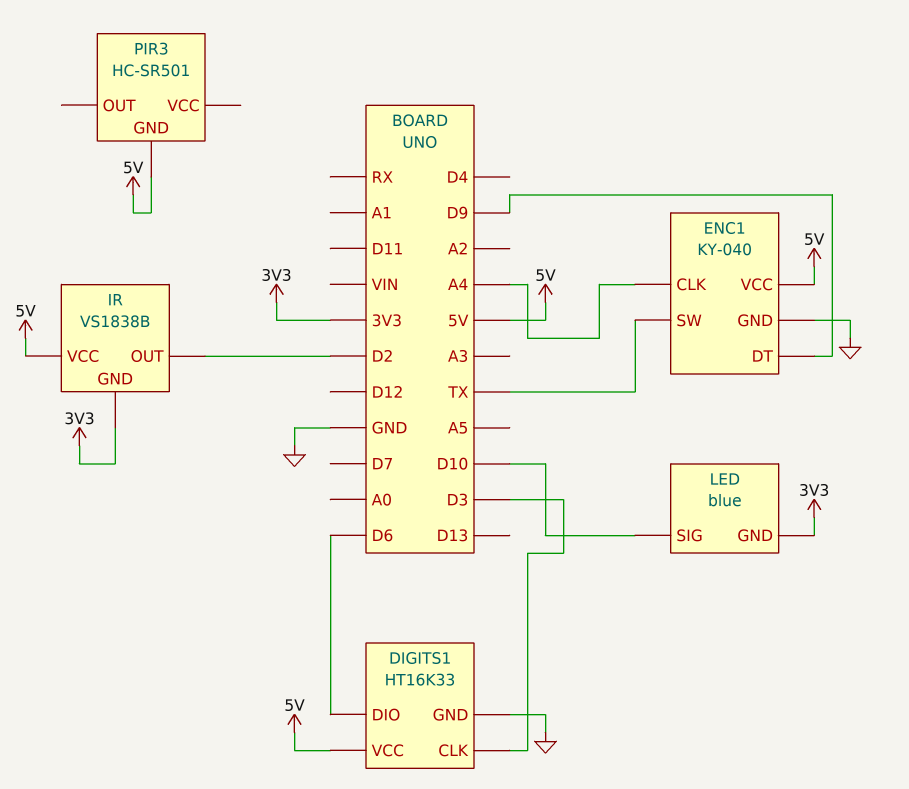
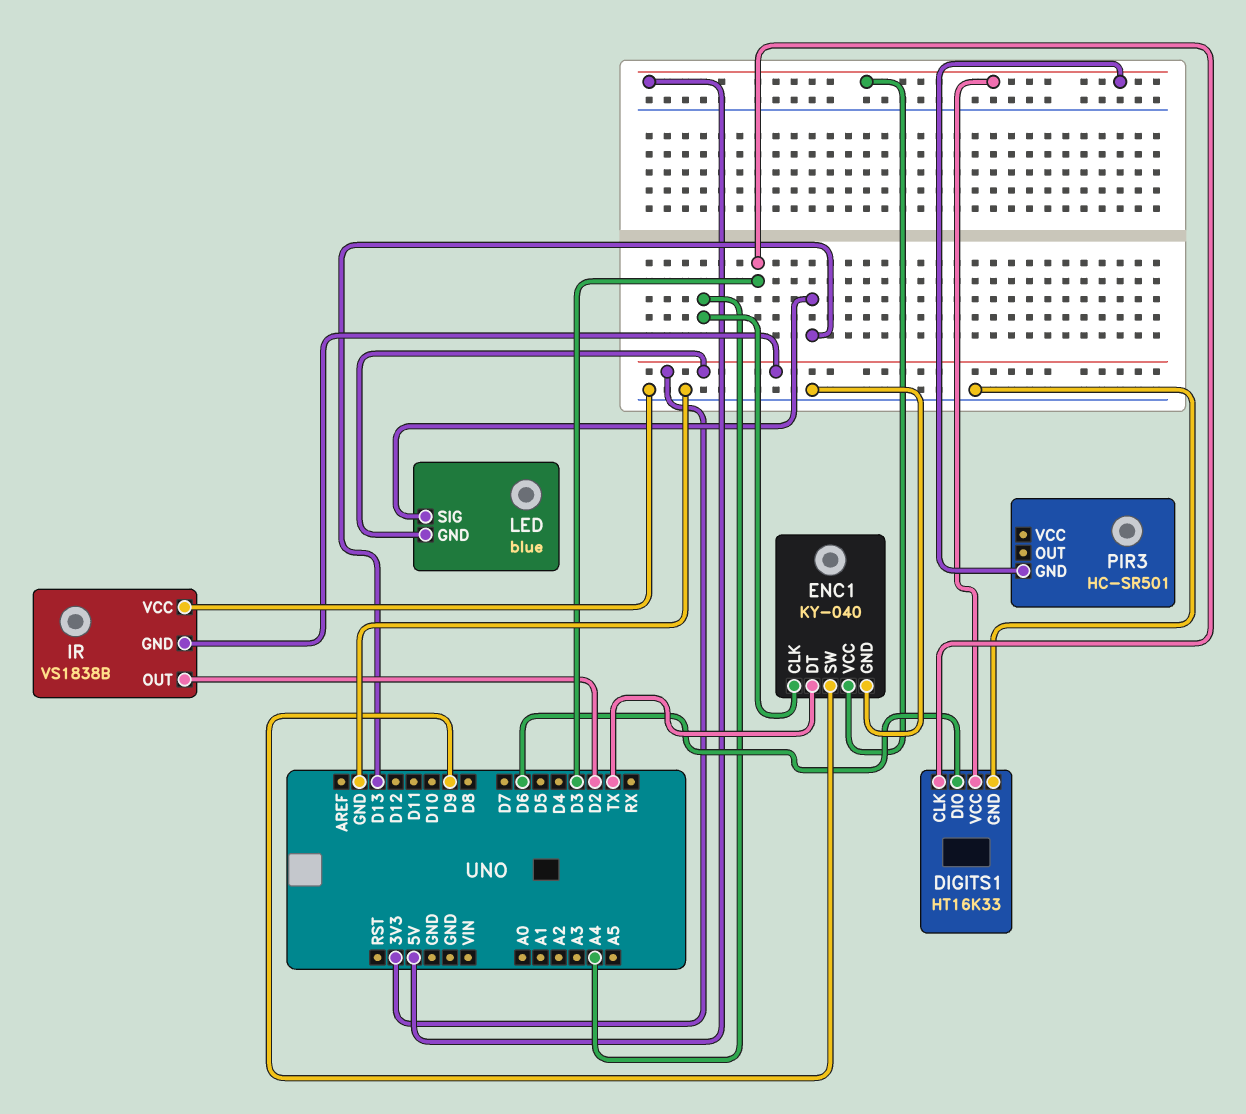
ENC1 pin DT: D9 -> TX
ENC1 pin SW: TX -> D9
IR pin VCC: 5V -> GND
LED pin SIG: D10 -> D13

